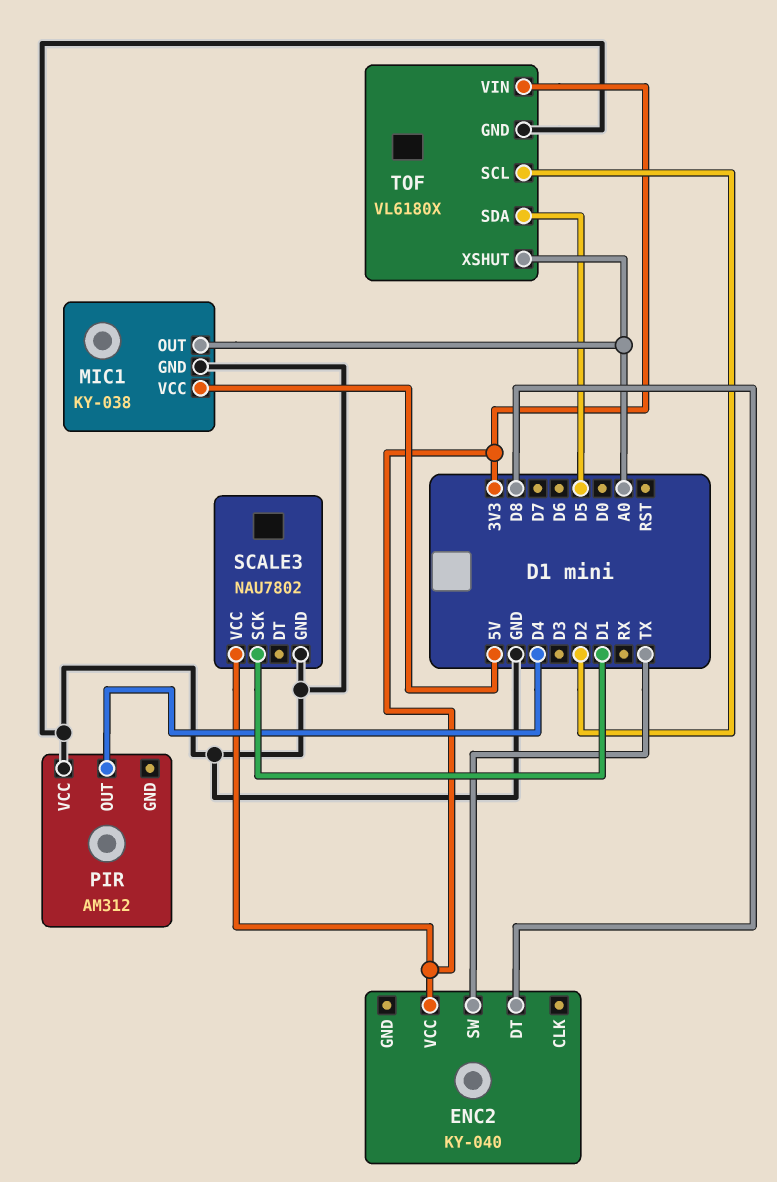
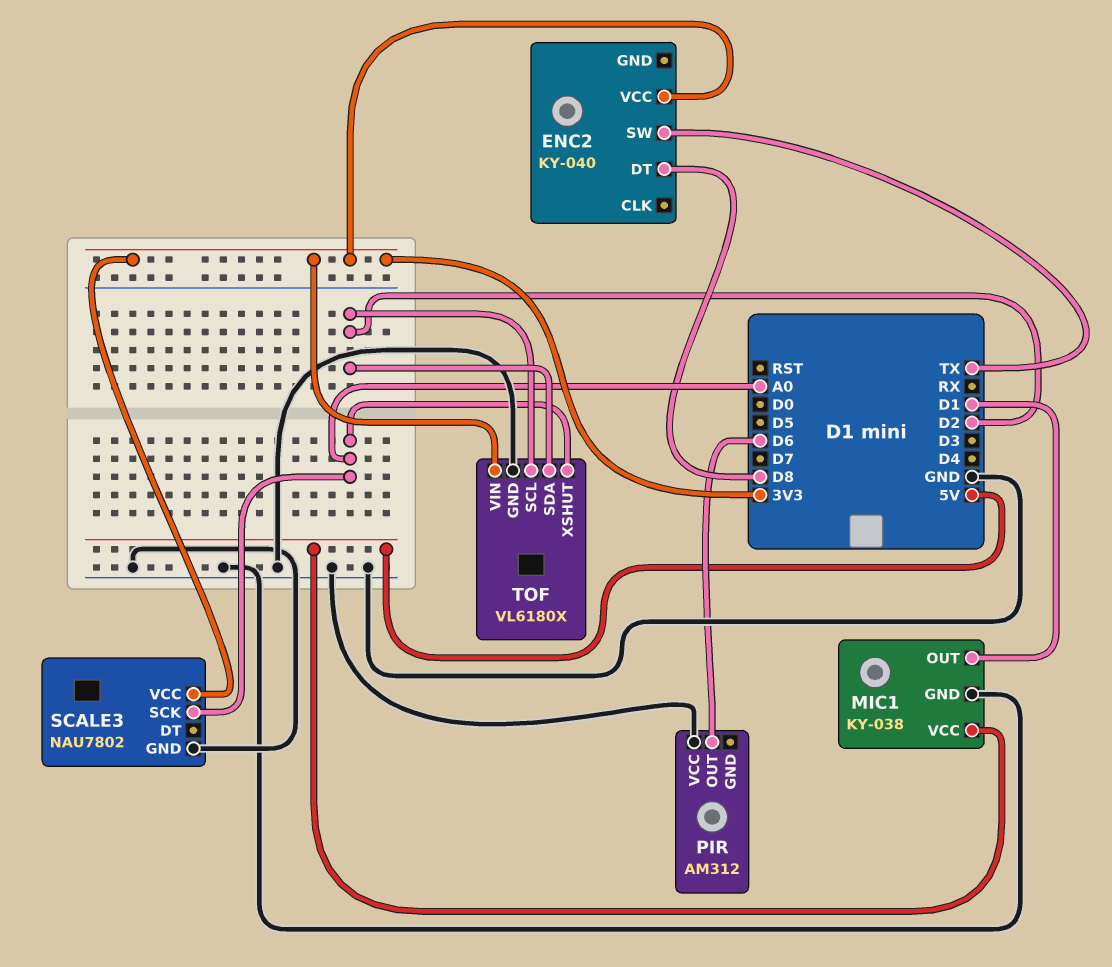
MIC1 pin OUT: A0 -> D1
PIR pin OUT: D4 -> D6
SCALE3 pin SCK: D1 -> A0
TOF pin SDA: D5 -> D2

